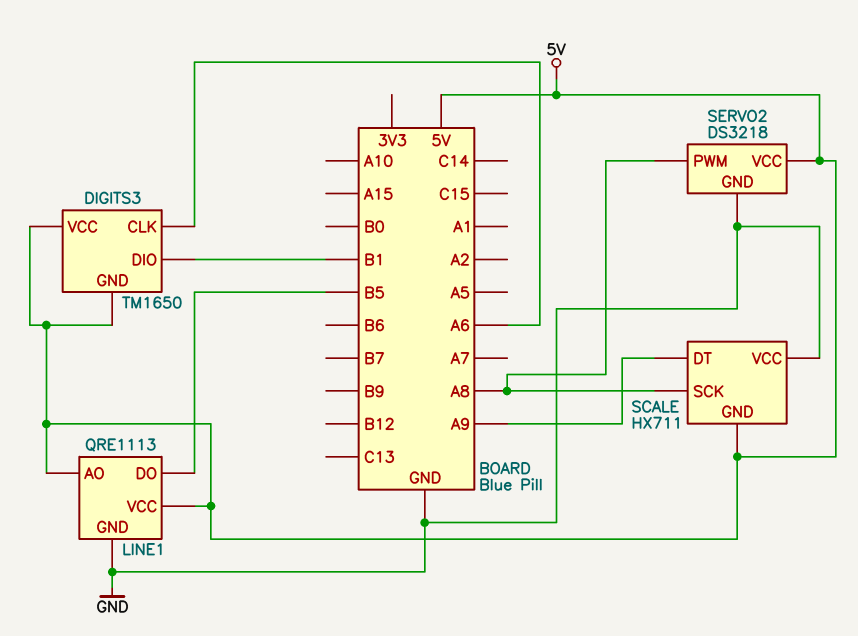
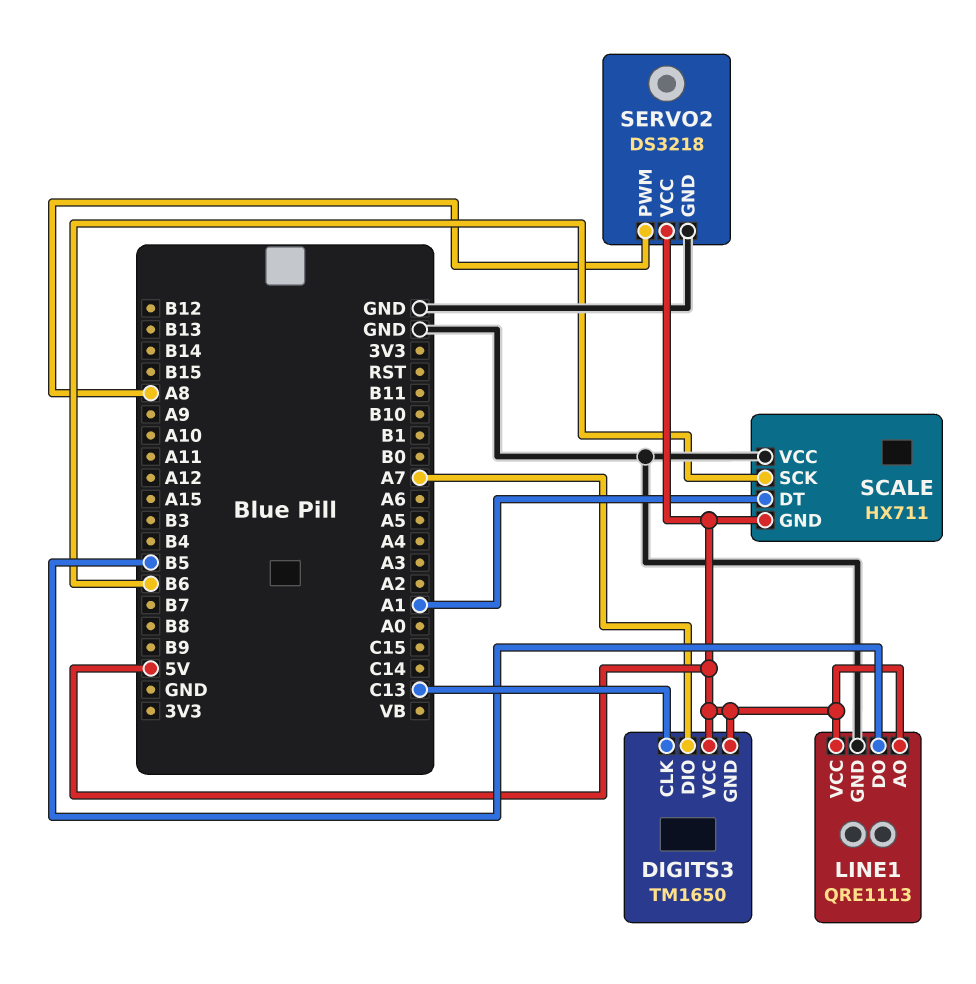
DIGITS3 pin CLK: A6 -> C13
DIGITS3 pin DIO: B1 -> A7
SCALE pin DT: A9 -> A1
SCALE pin SCK: A8 -> B6

